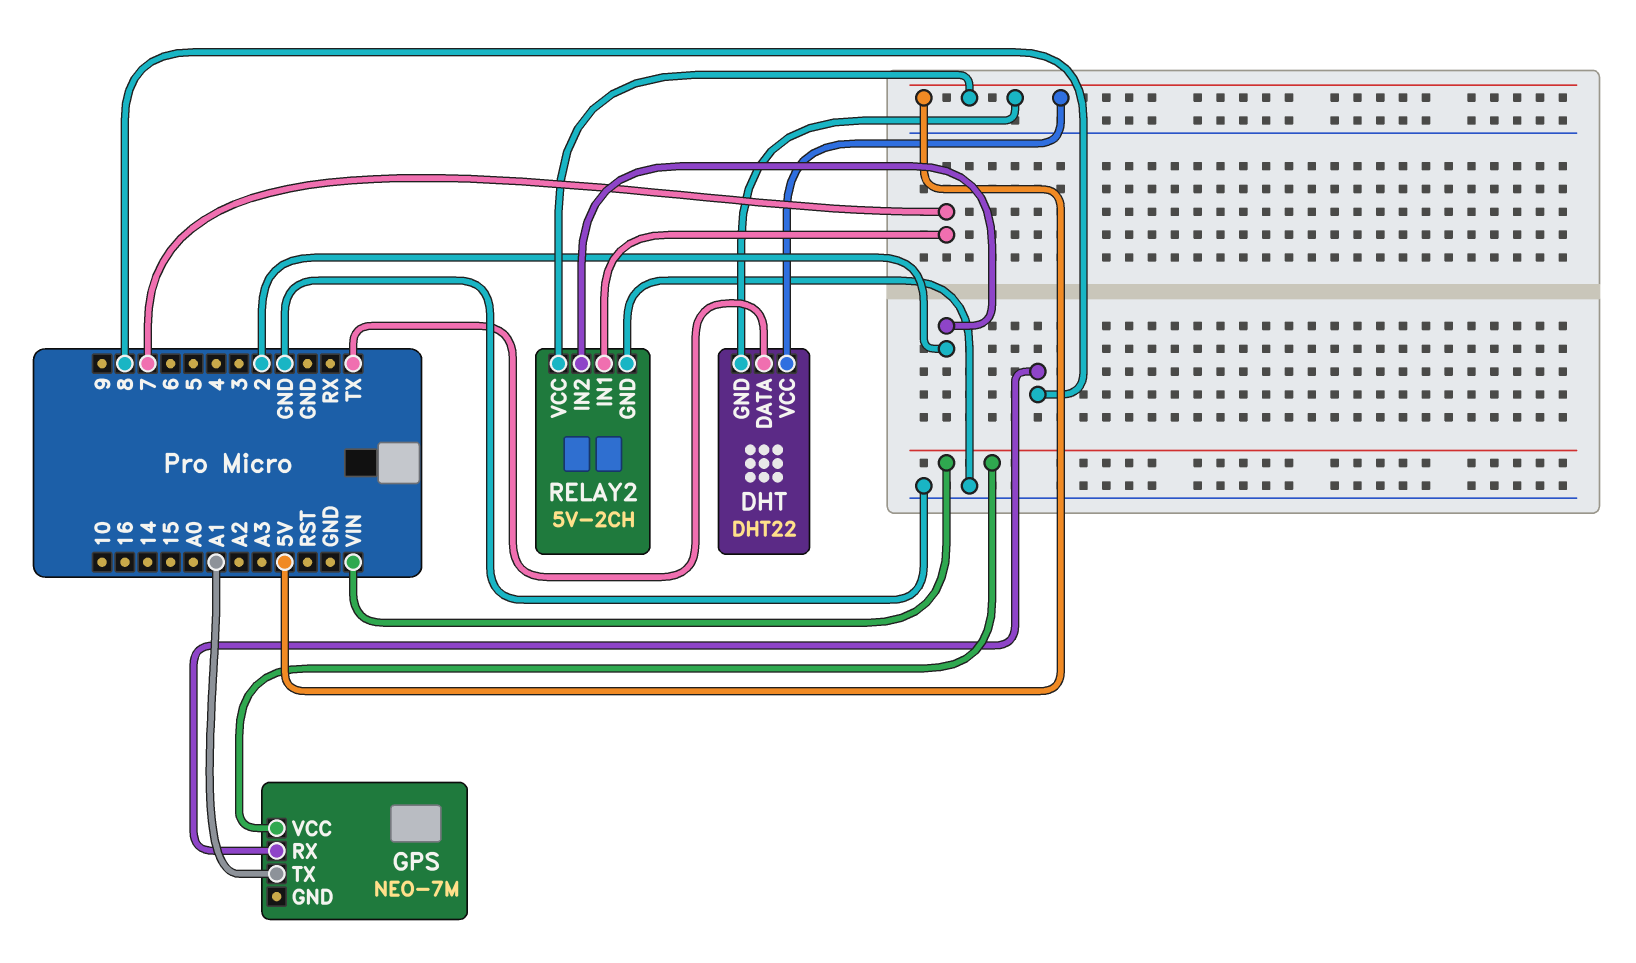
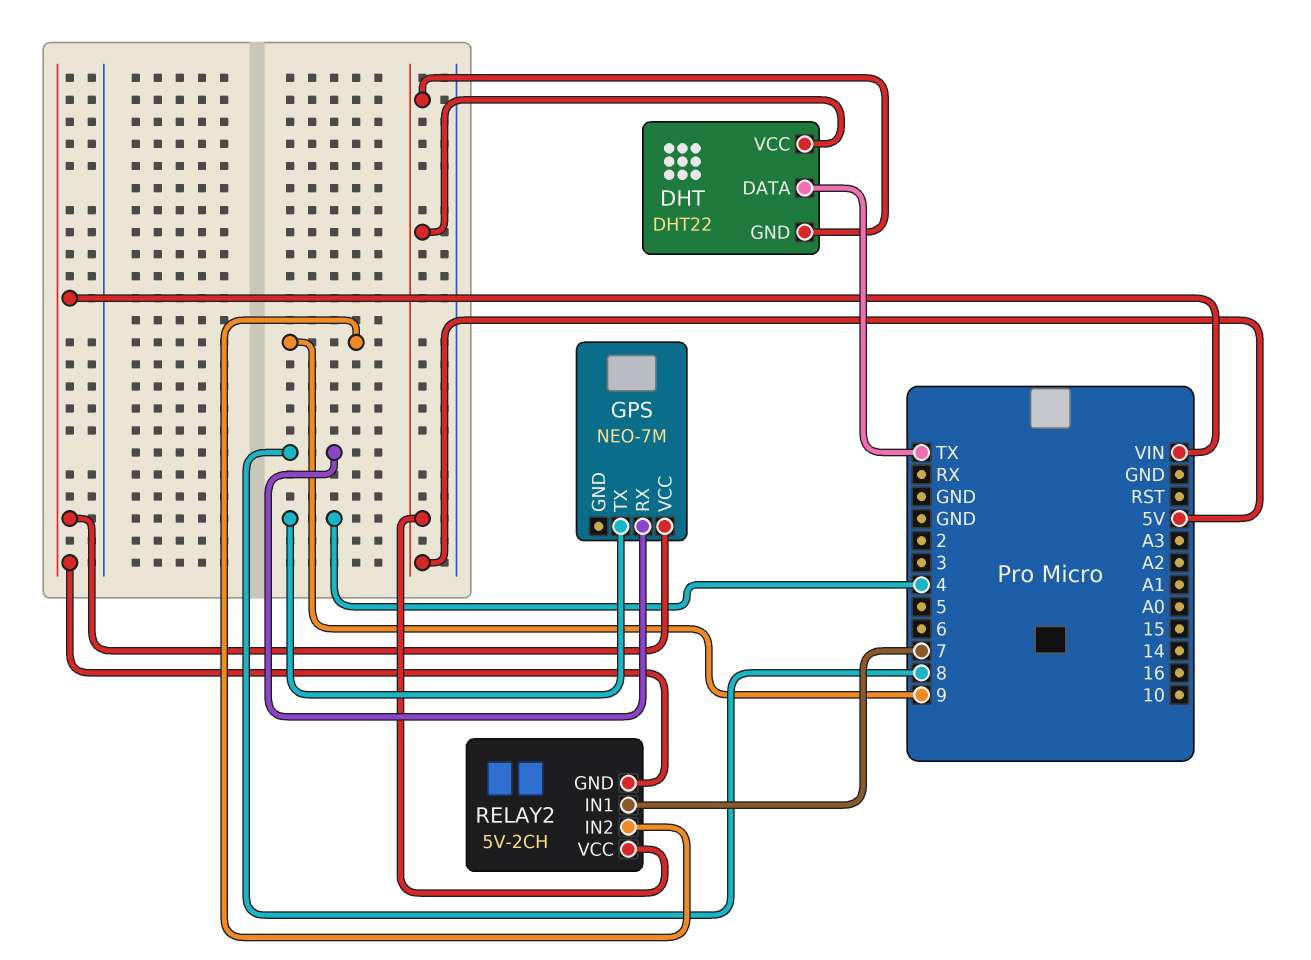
GPS pin TX: A1 -> 4
RELAY2 pin GND: GND -> VIN
RELAY2 pin IN2: 2 -> 9

